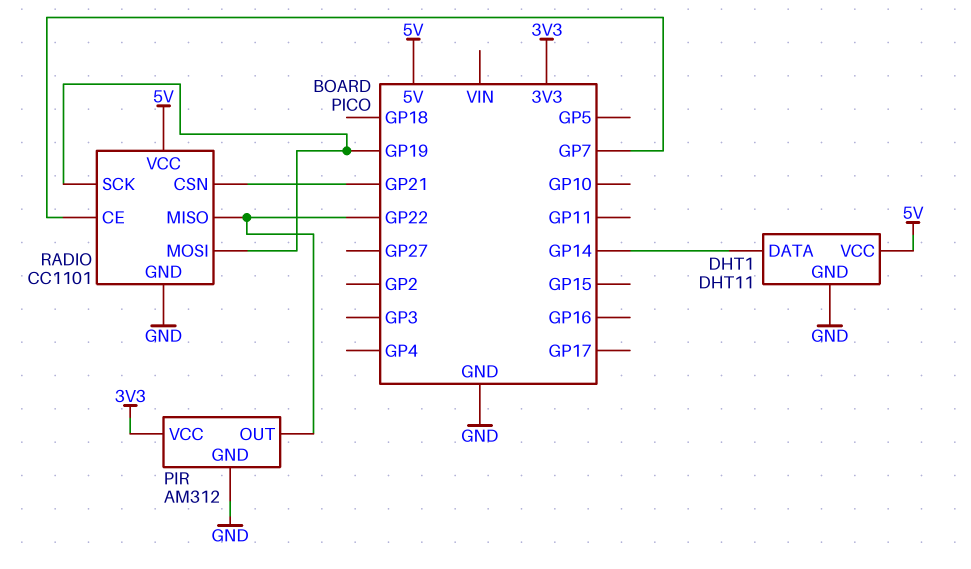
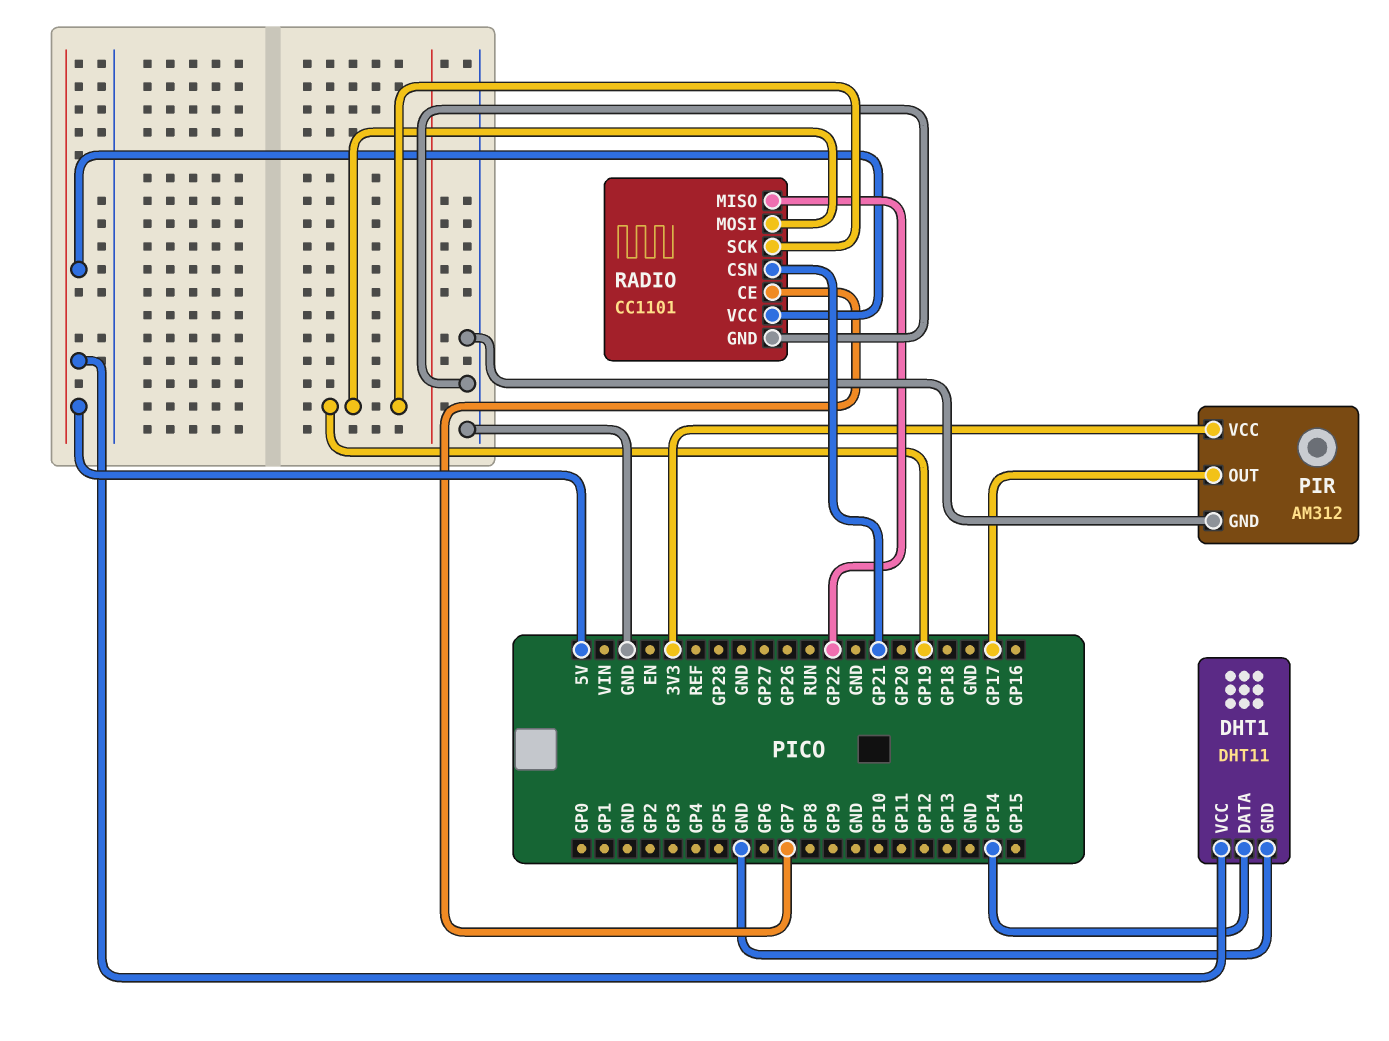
PIR pin OUT: GP22 -> GP17

